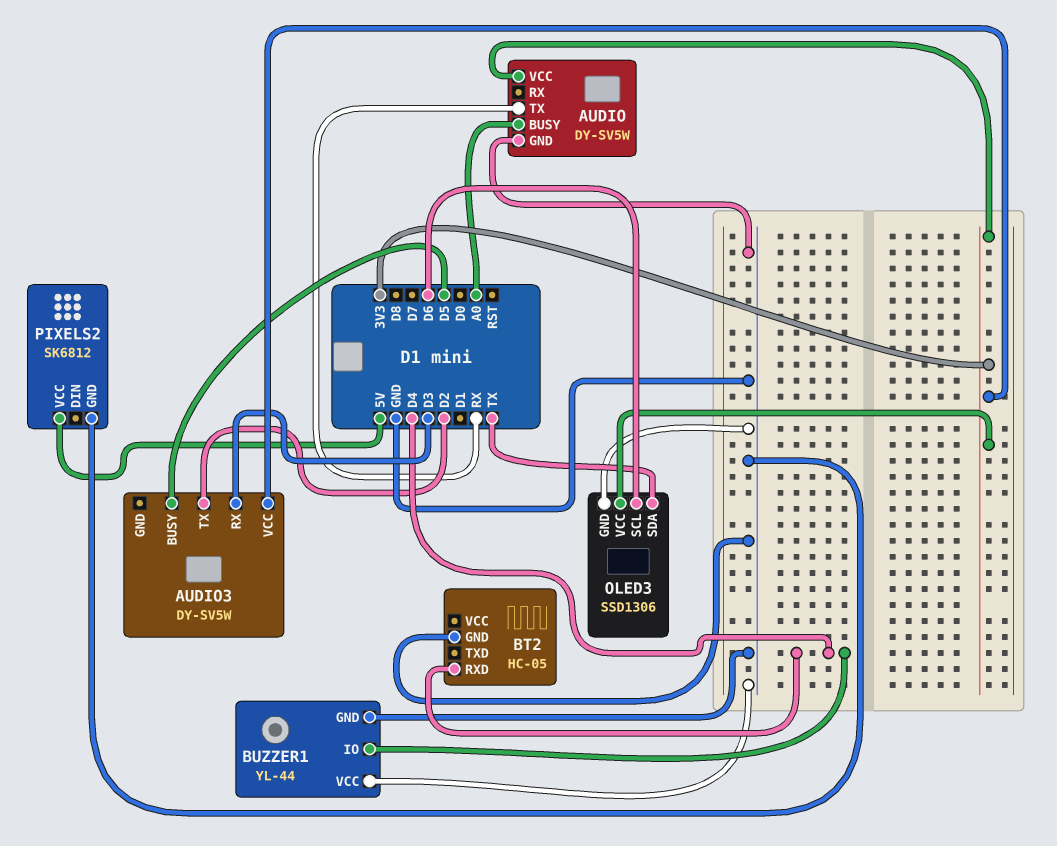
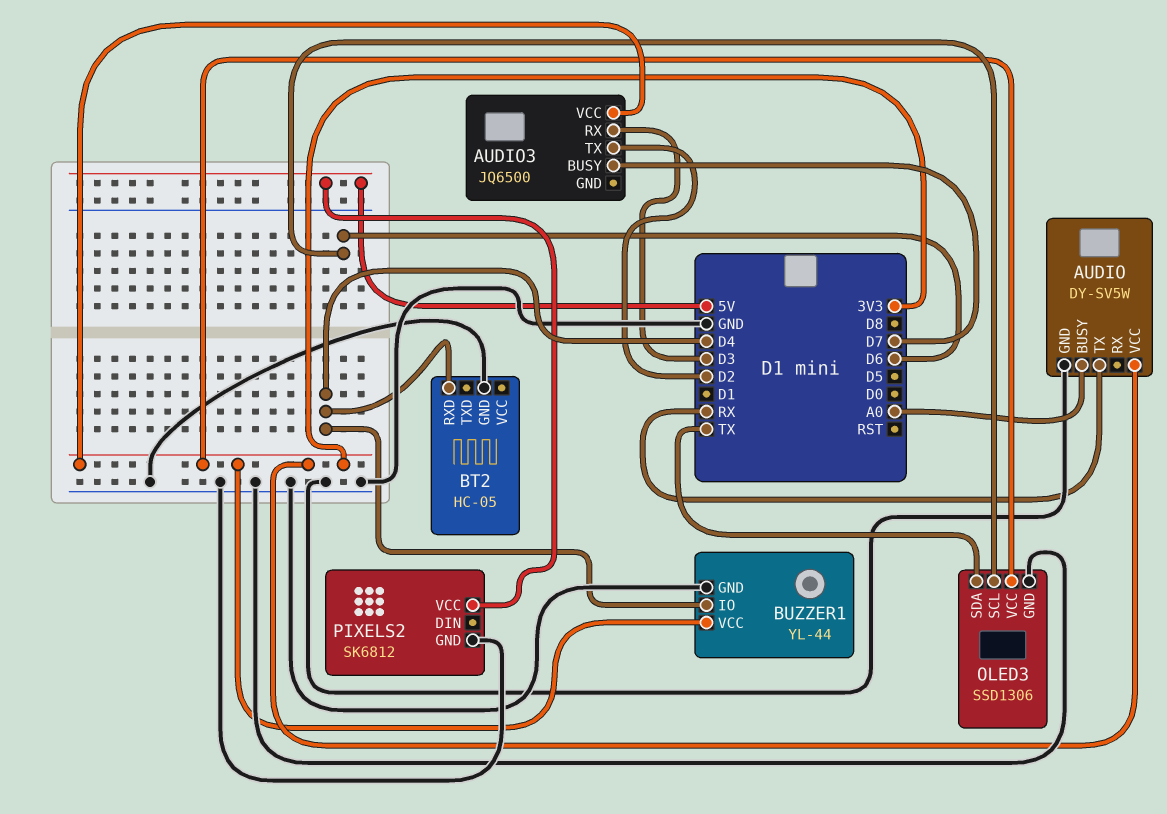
AUDIO3: DY-SV5W -> JQ6500
AUDIO3 pin BUSY: D5 -> D7
BUZZER1 pin VCC: GND -> 3V3

